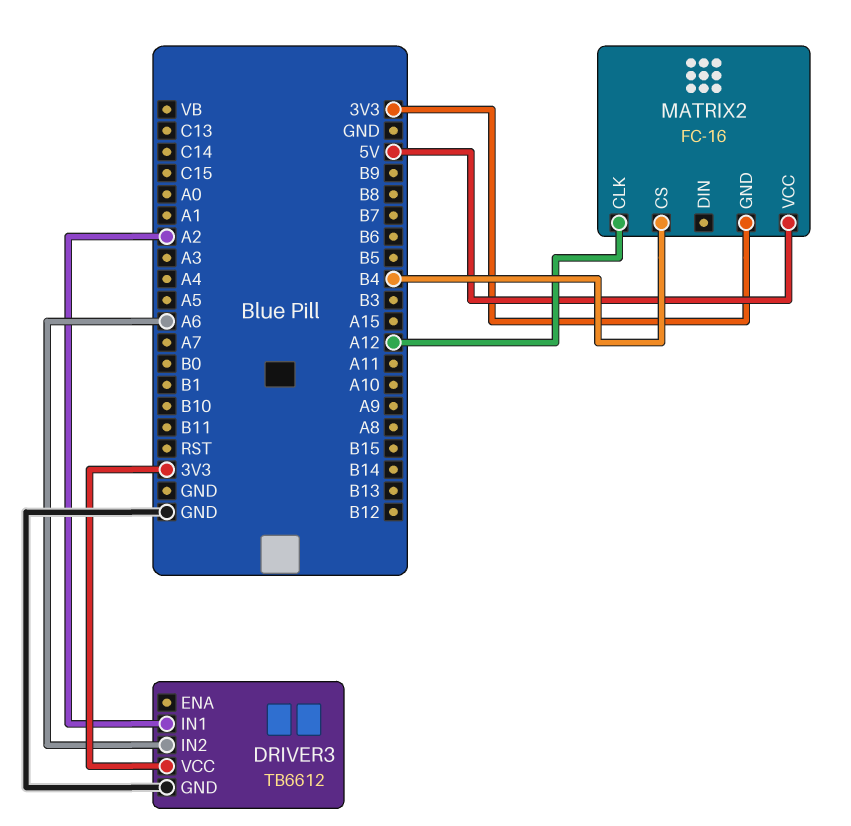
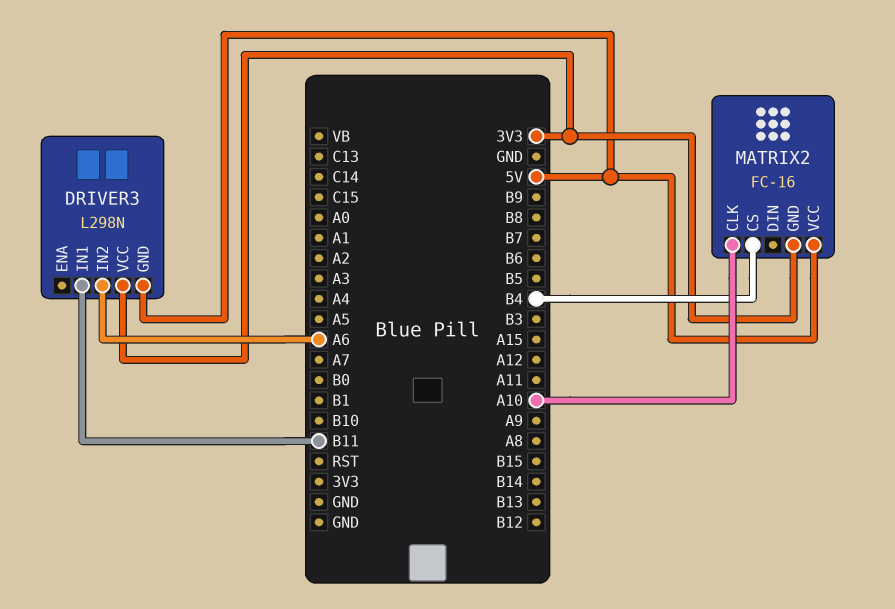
DRIVER3: TB6612 -> L298N
DRIVER3 pin GND: GND -> 5V
DRIVER3 pin IN1: A2 -> B11
MATRIX2 pin CLK: A12 -> A10

